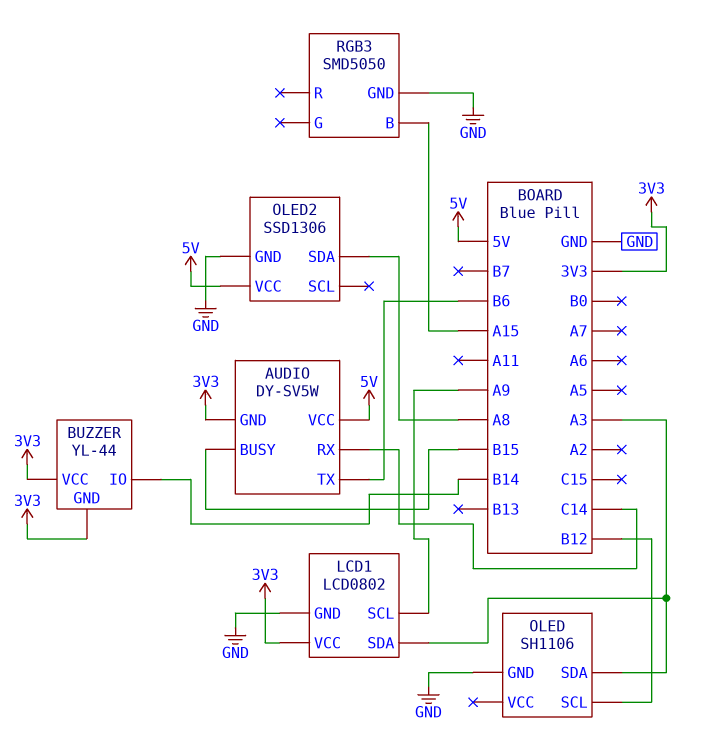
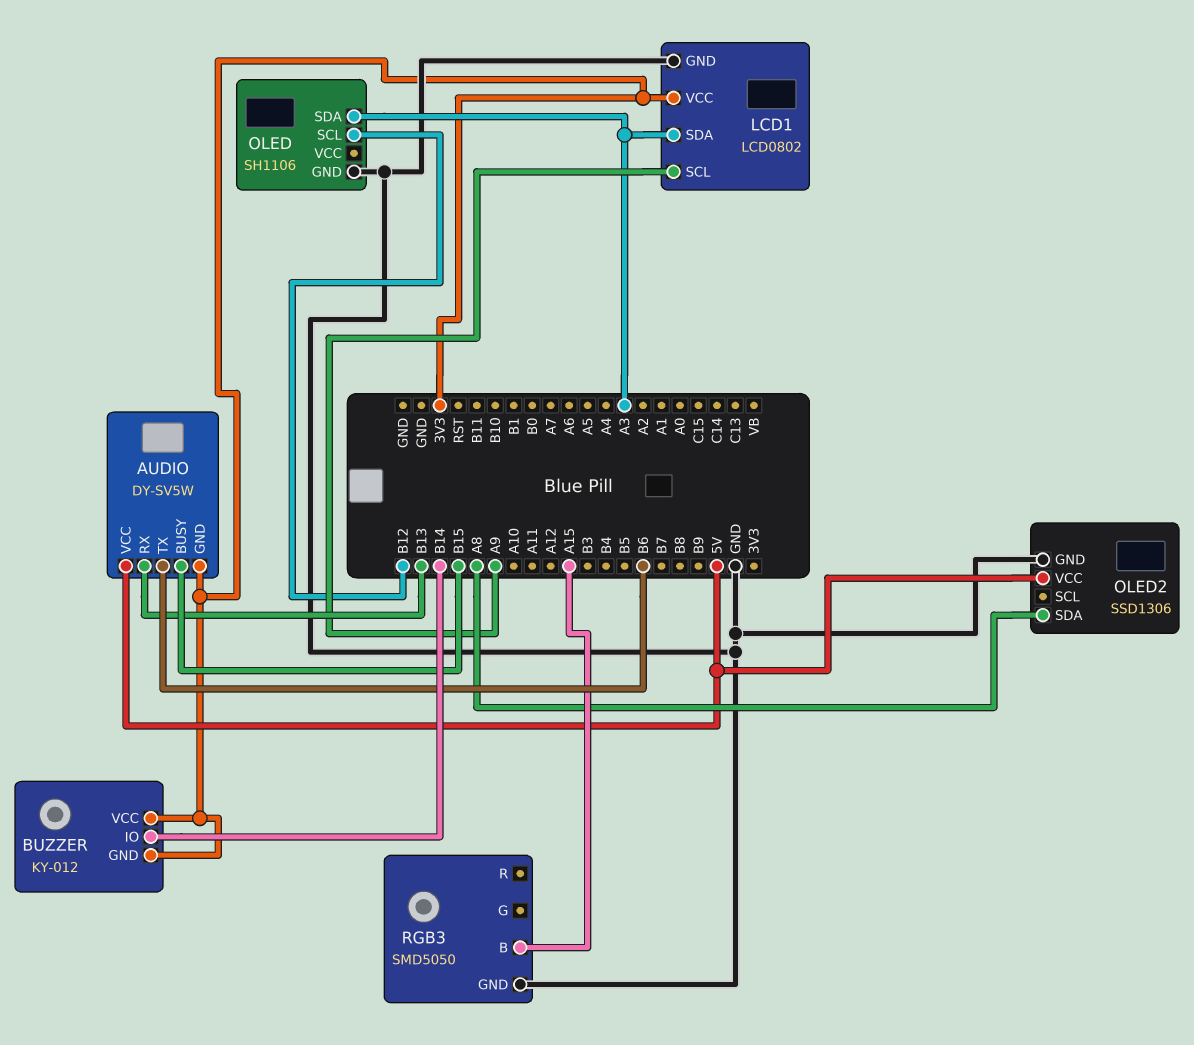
AUDIO pin RX: C14 -> B13
BUZZER: YL-44 -> KY-012

